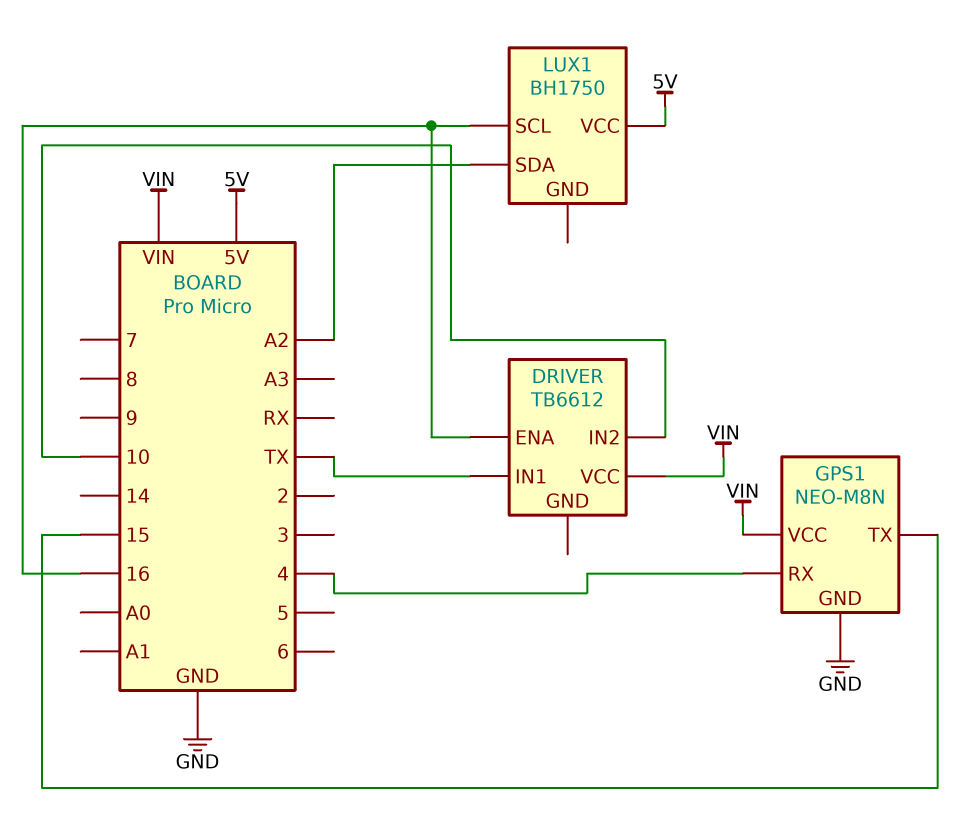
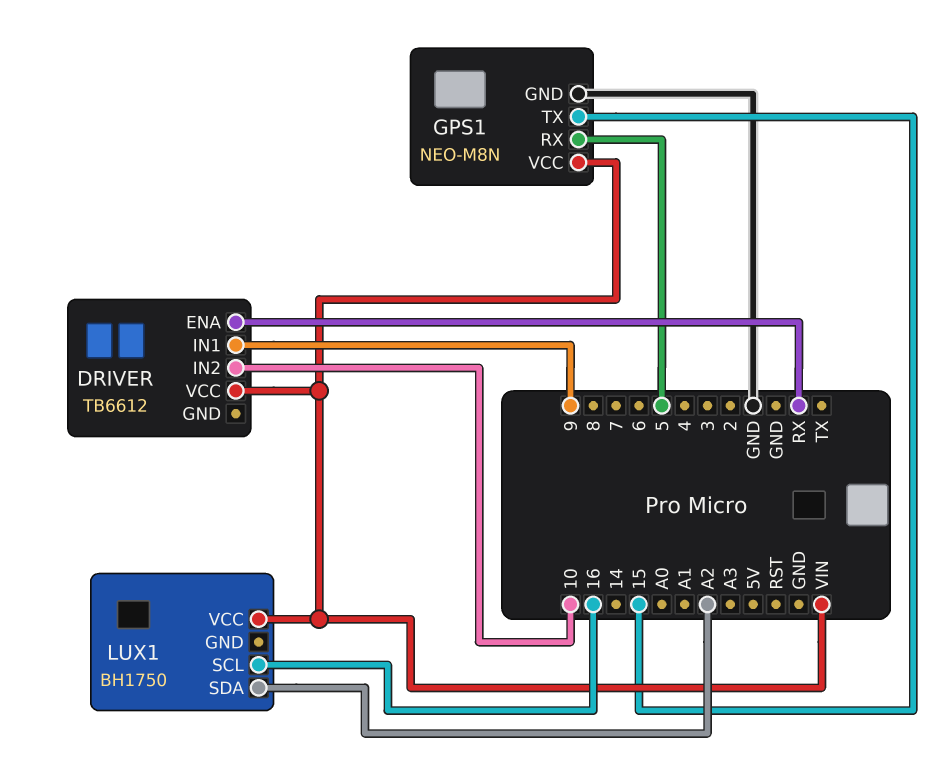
DRIVER pin ENA: 16 -> RX
DRIVER pin IN1: TX -> 9
GPS1 pin RX: 4 -> 5
LUX1 pin VCC: 5V -> VIN

